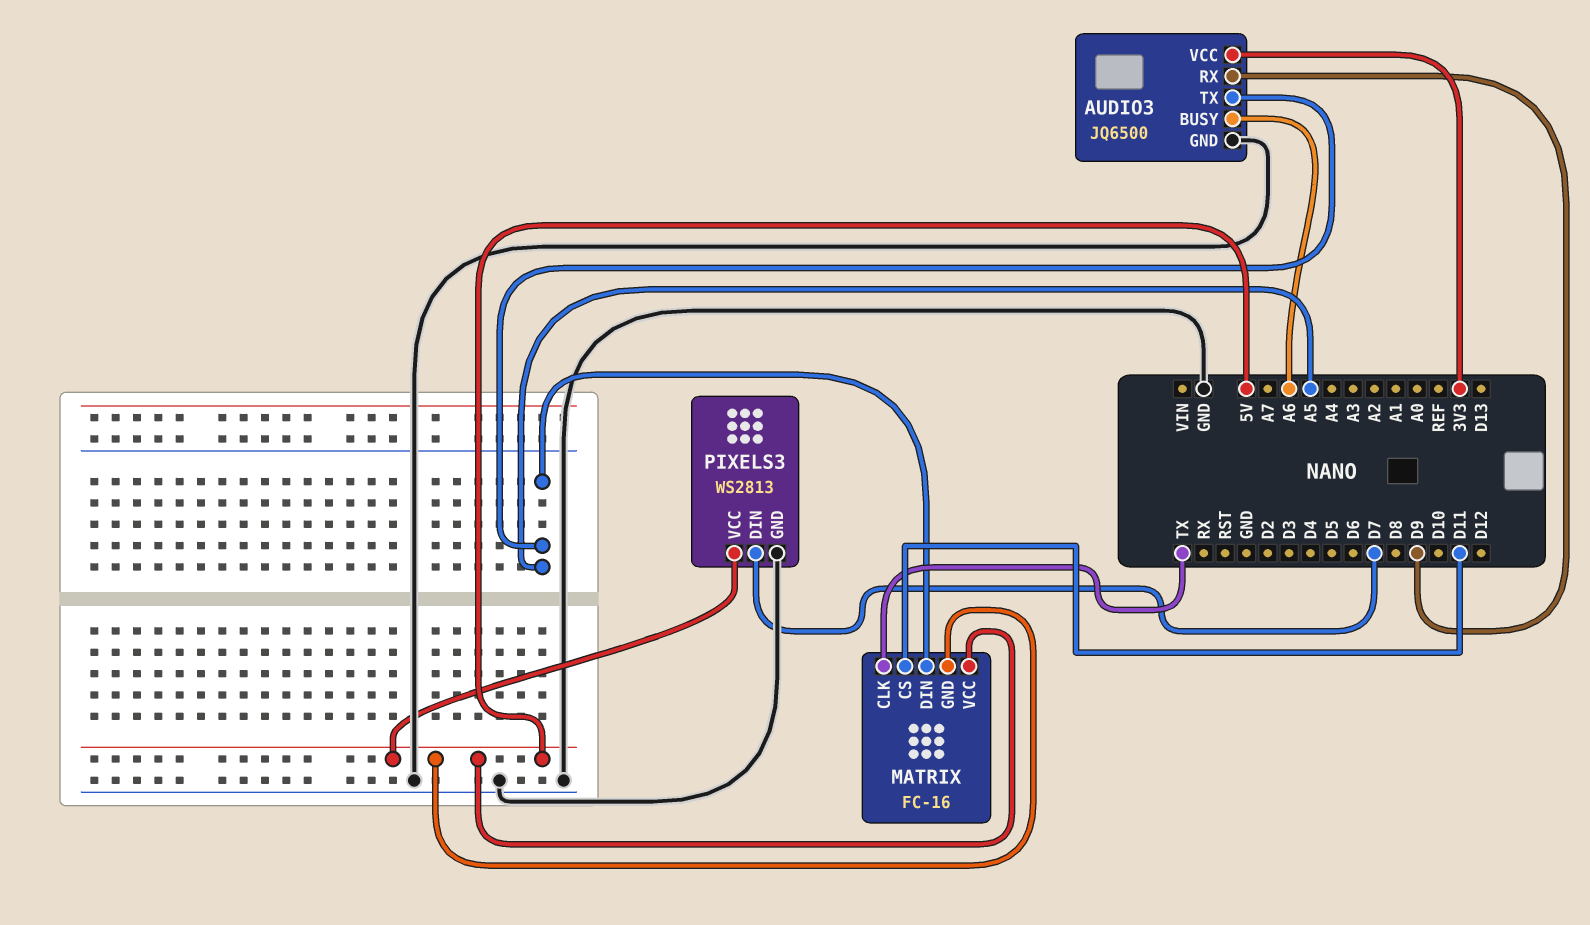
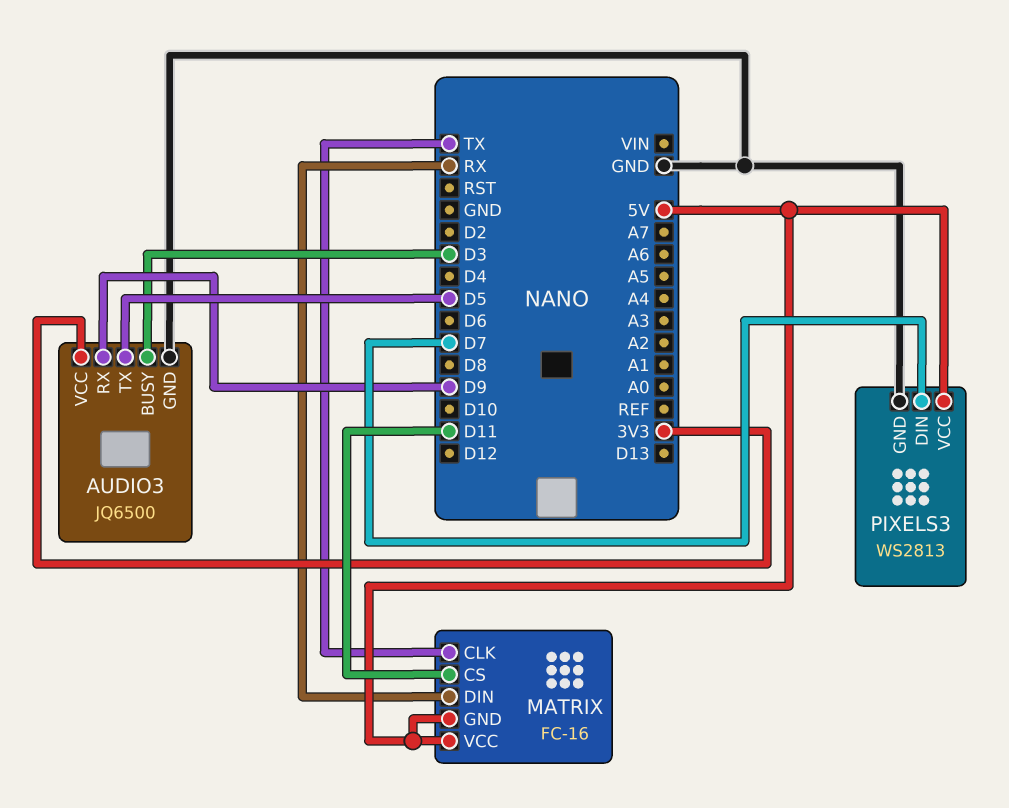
AUDIO3 pin BUSY: A6 -> D3
AUDIO3 pin TX: A5 -> D5
MATRIX pin DIN: A5 -> RX

